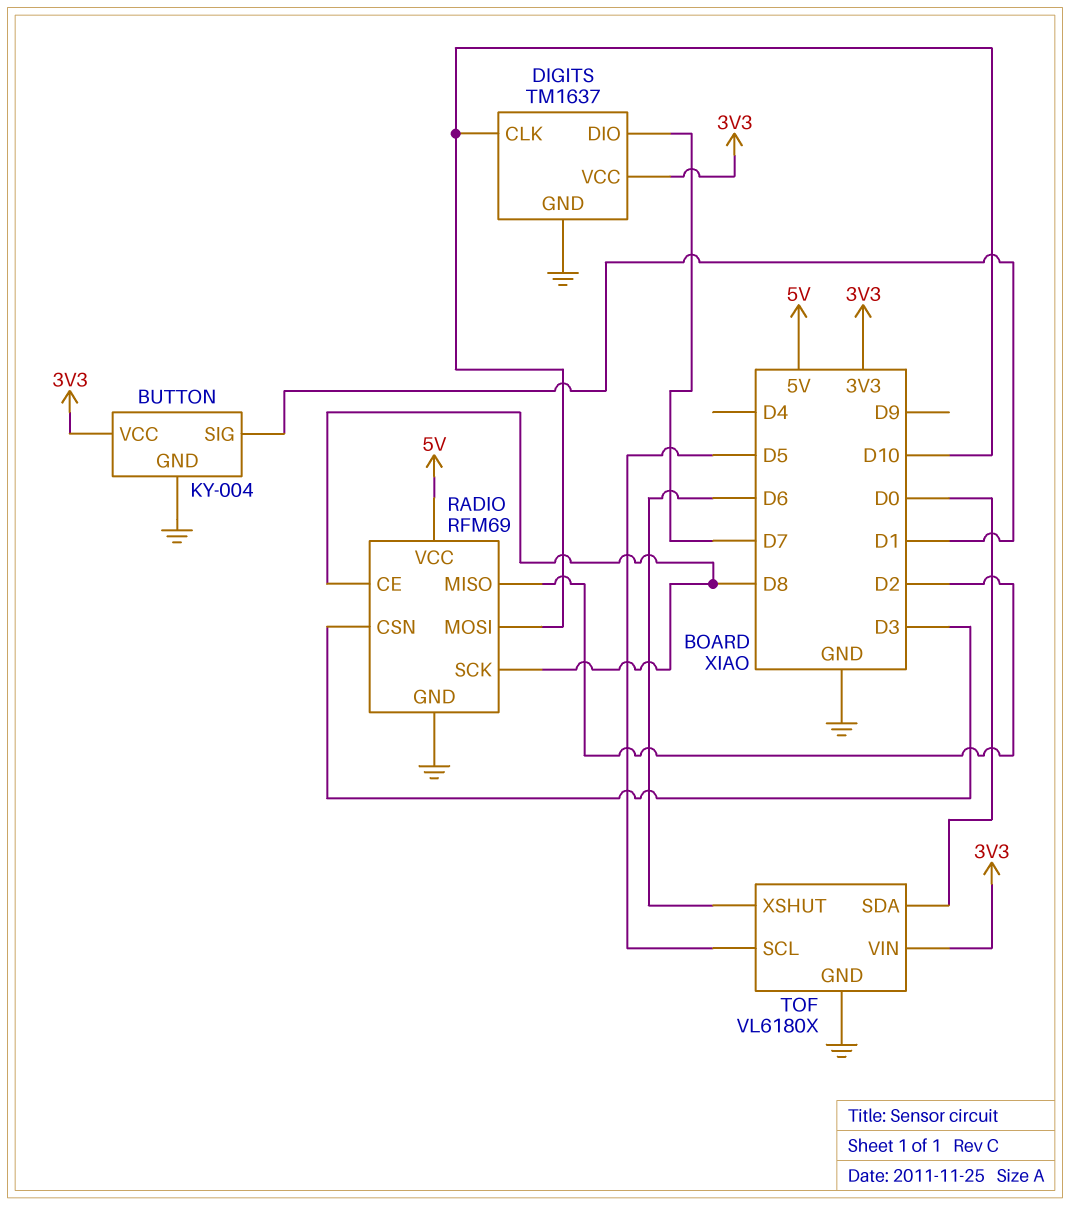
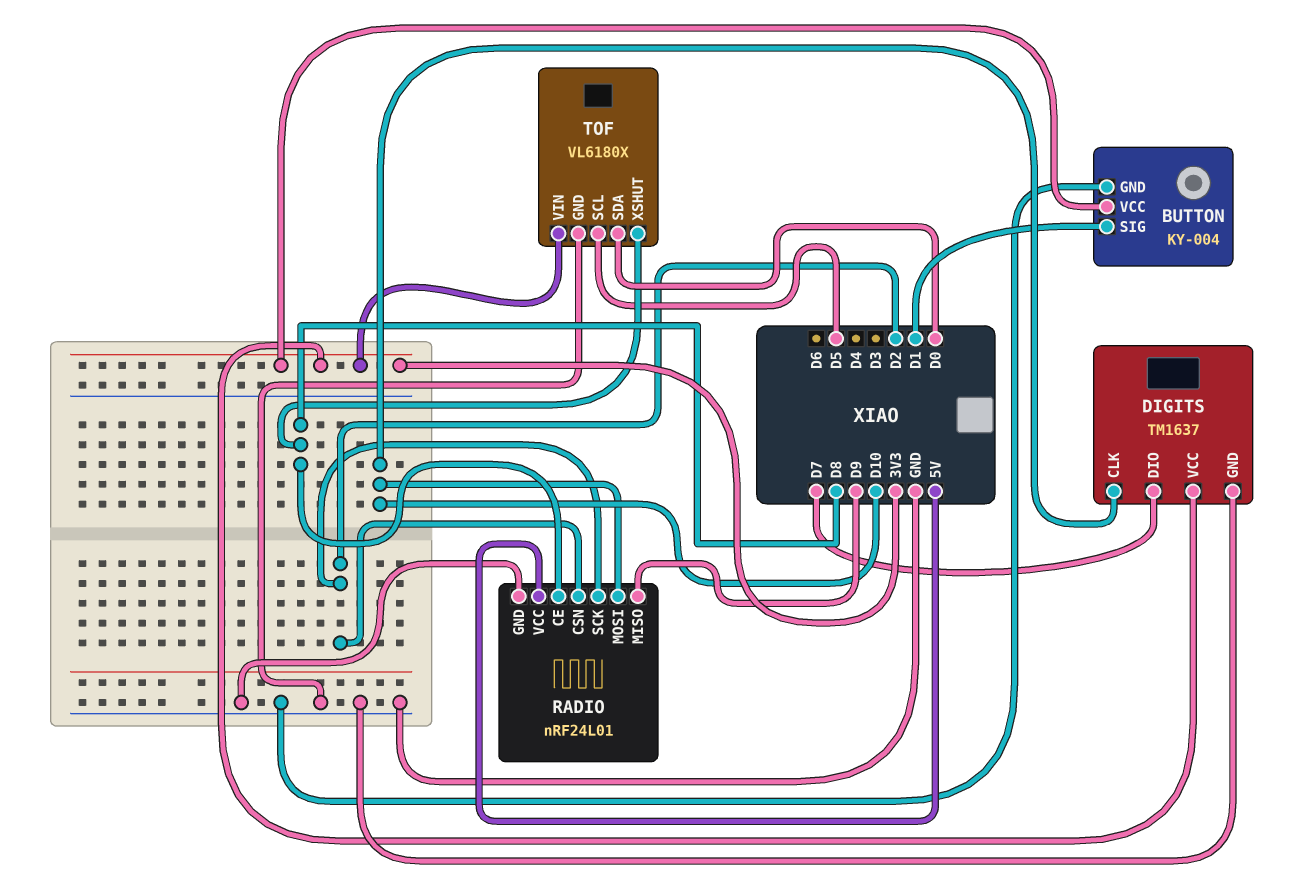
RADIO: RFM69 -> nRF24L01
RADIO pin CSN: D3 -> D2
RADIO pin MISO: D2 -> D9
RADIO pin SCK: D8 -> D2
TOF pin XSHUT: D6 -> D8

